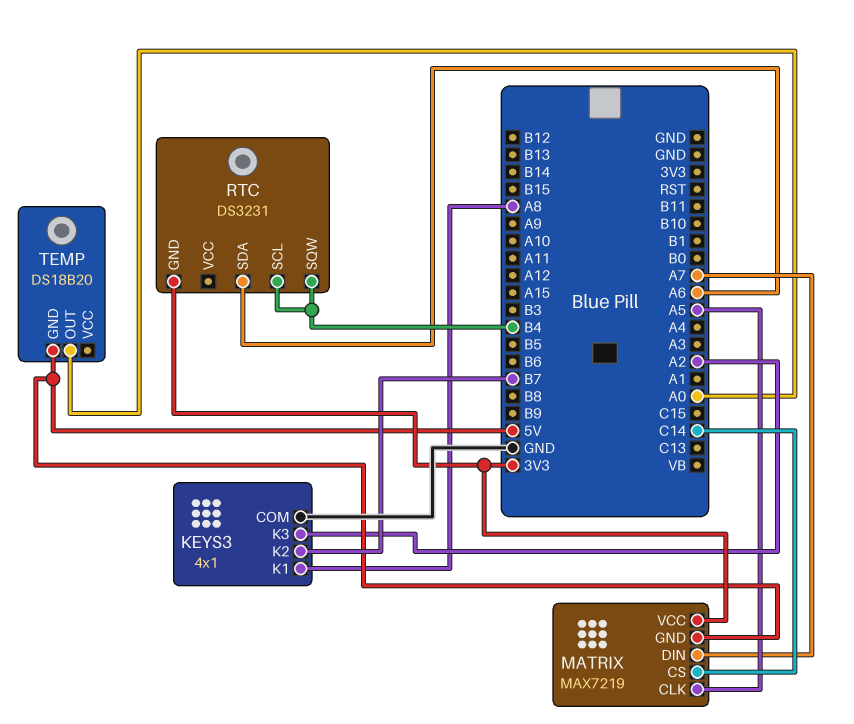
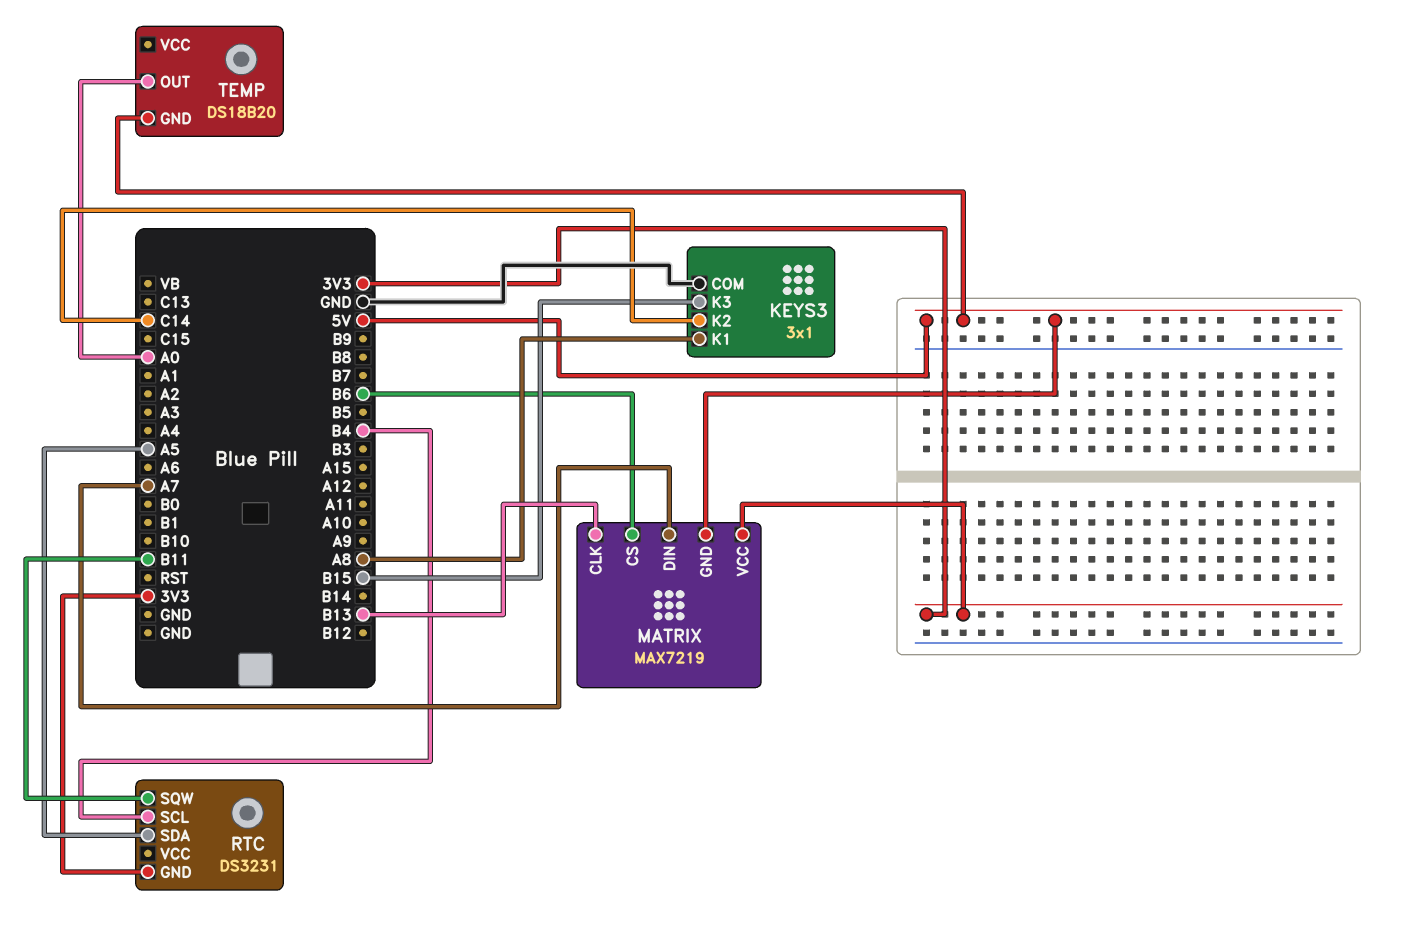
KEYS3: 4x1 -> 3x1
KEYS3 pin K2: B7 -> C14
KEYS3 pin K3: A2 -> B15
MATRIX pin CLK: A5 -> B13
MATRIX pin CS: C14 -> B6
RTC pin SDA: A6 -> A5
RTC pin SQW: B4 -> B11

